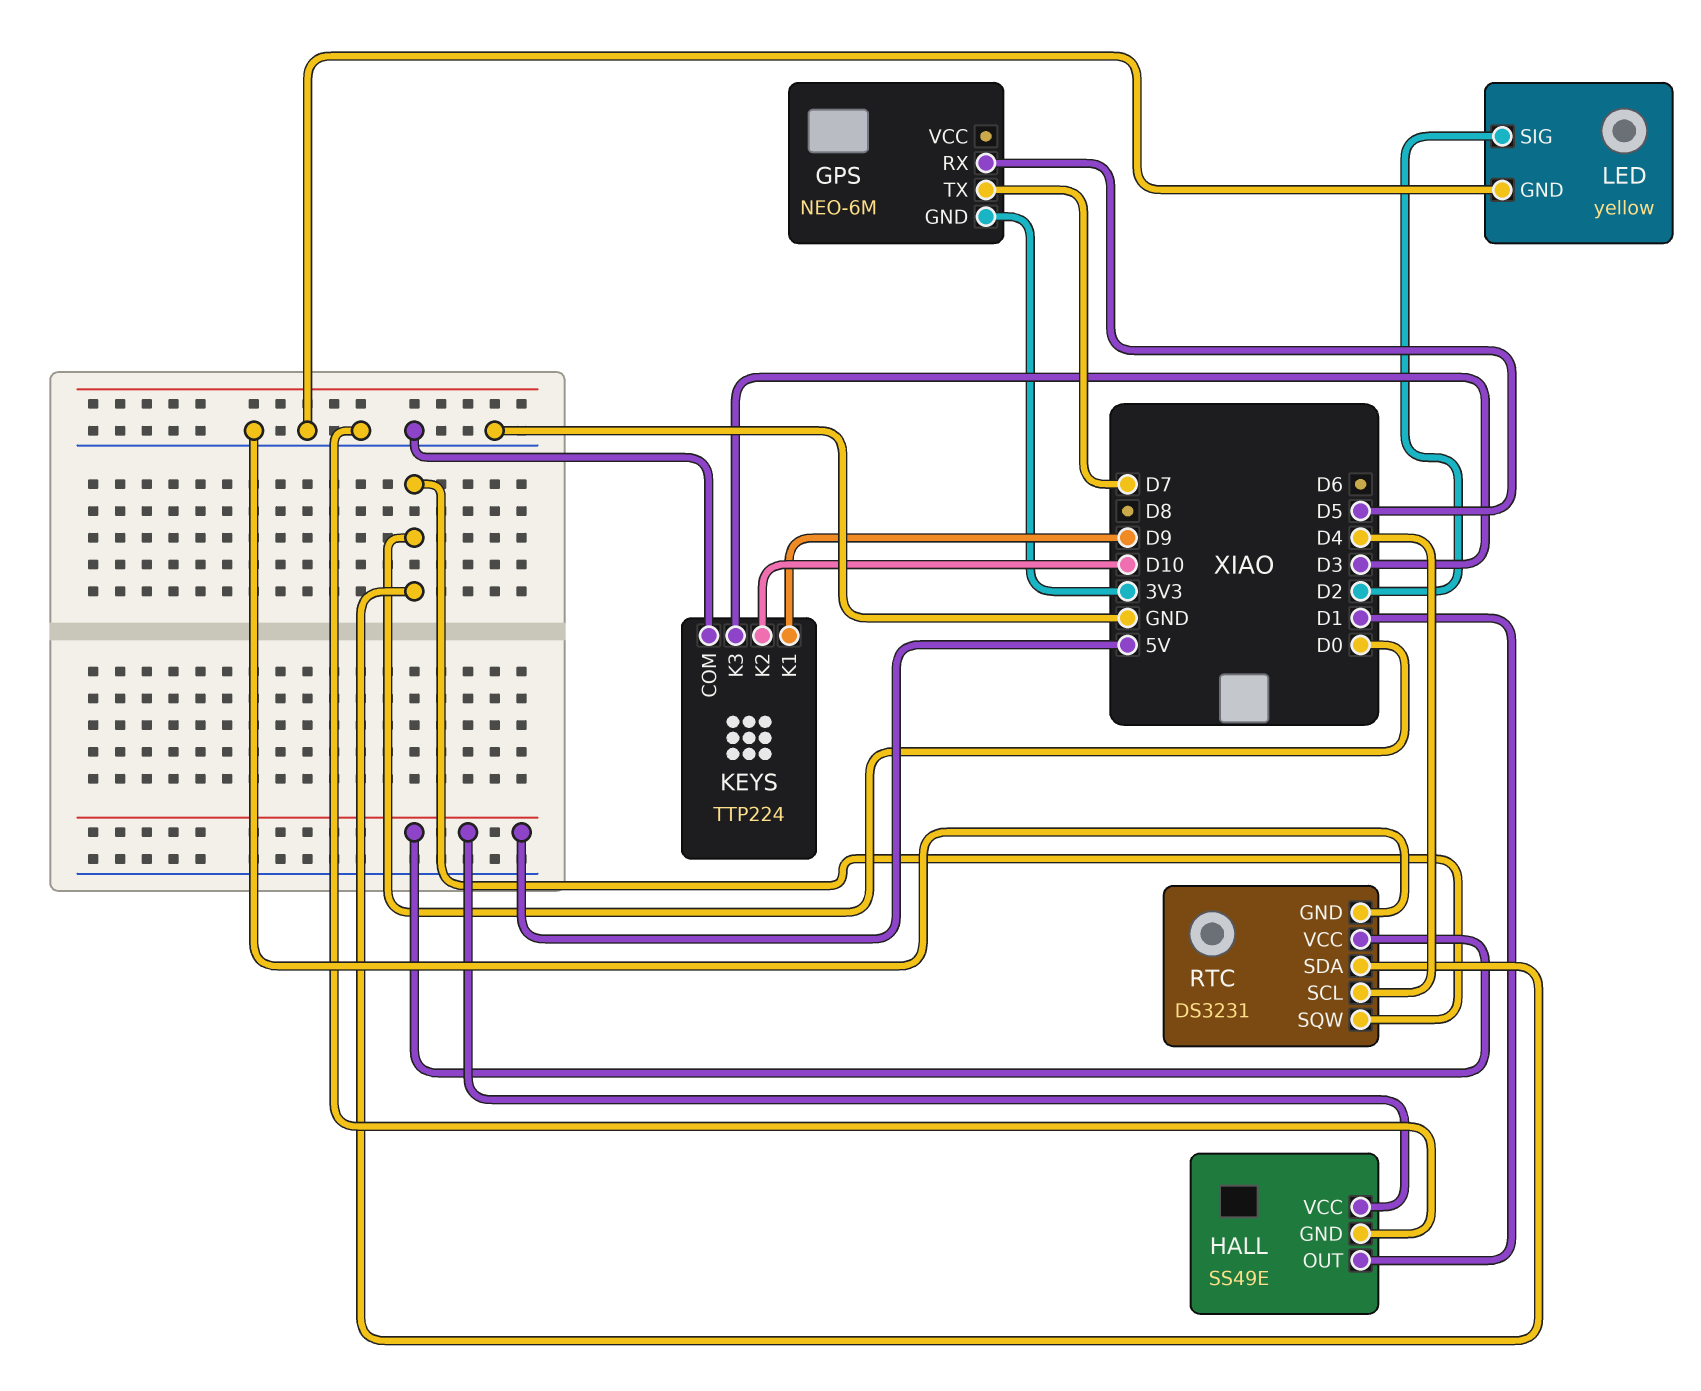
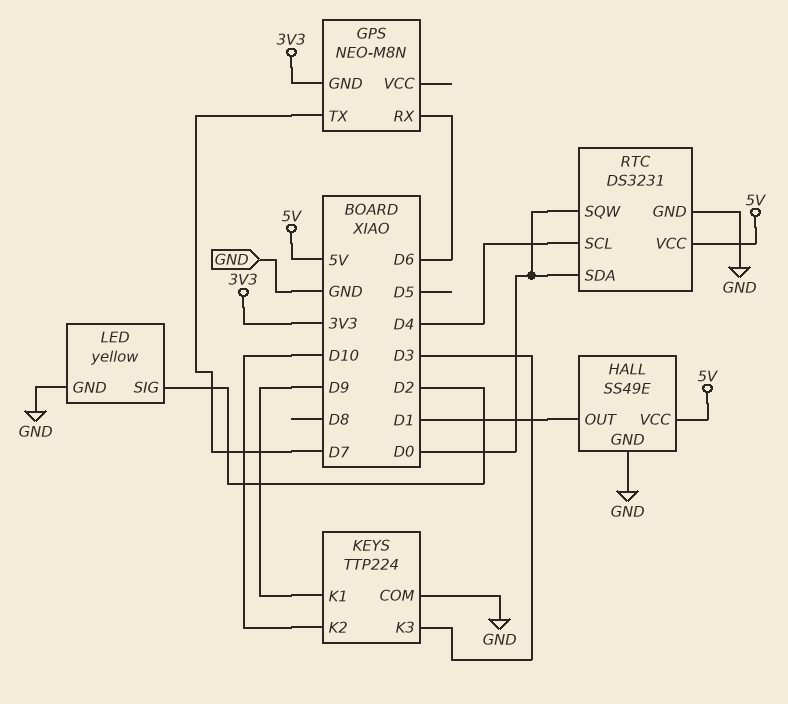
GPS: NEO-6M -> NEO-M8N
GPS pin RX: D5 -> D6

